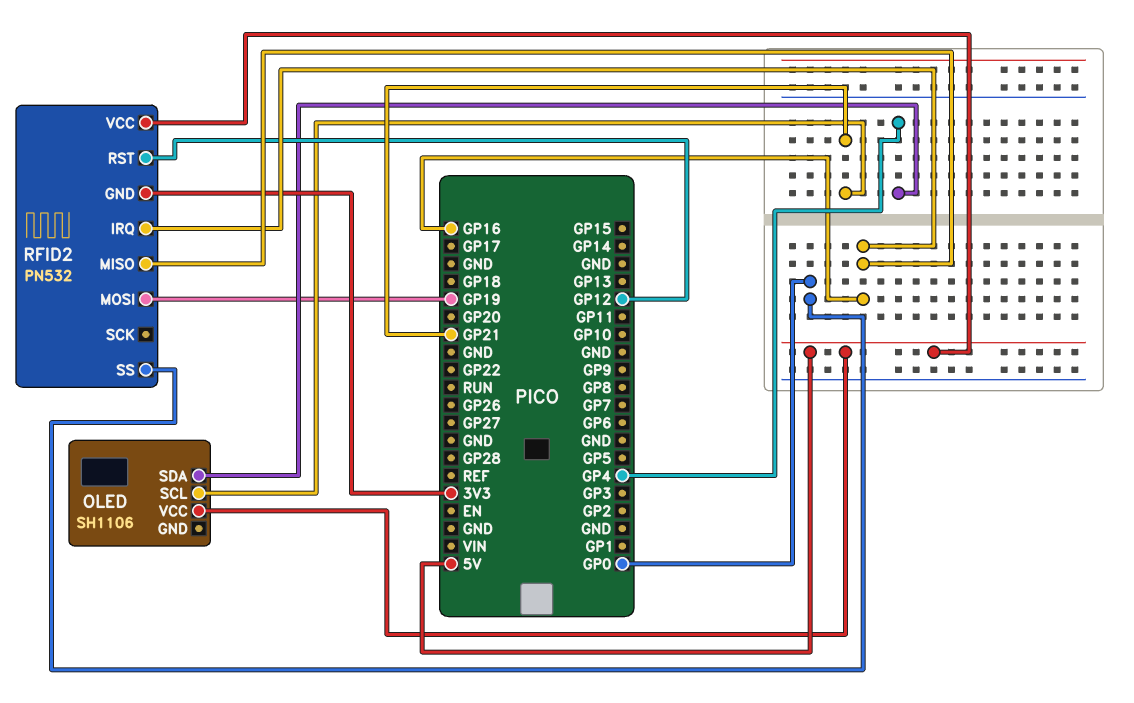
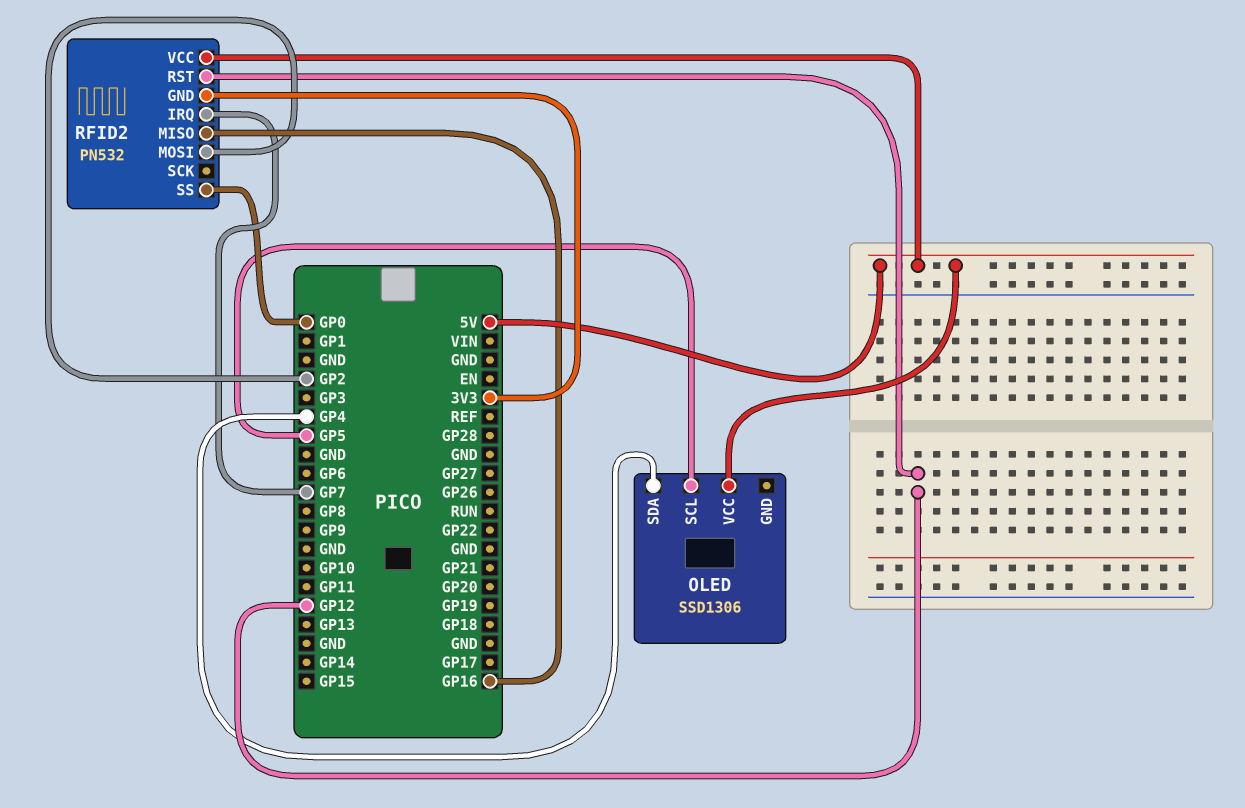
OLED: SH1106 -> SSD1306
OLED pin SCL: GP21 -> GP5
RFID2 pin IRQ: GP16 -> GP7
RFID2 pin MOSI: GP19 -> GP2

